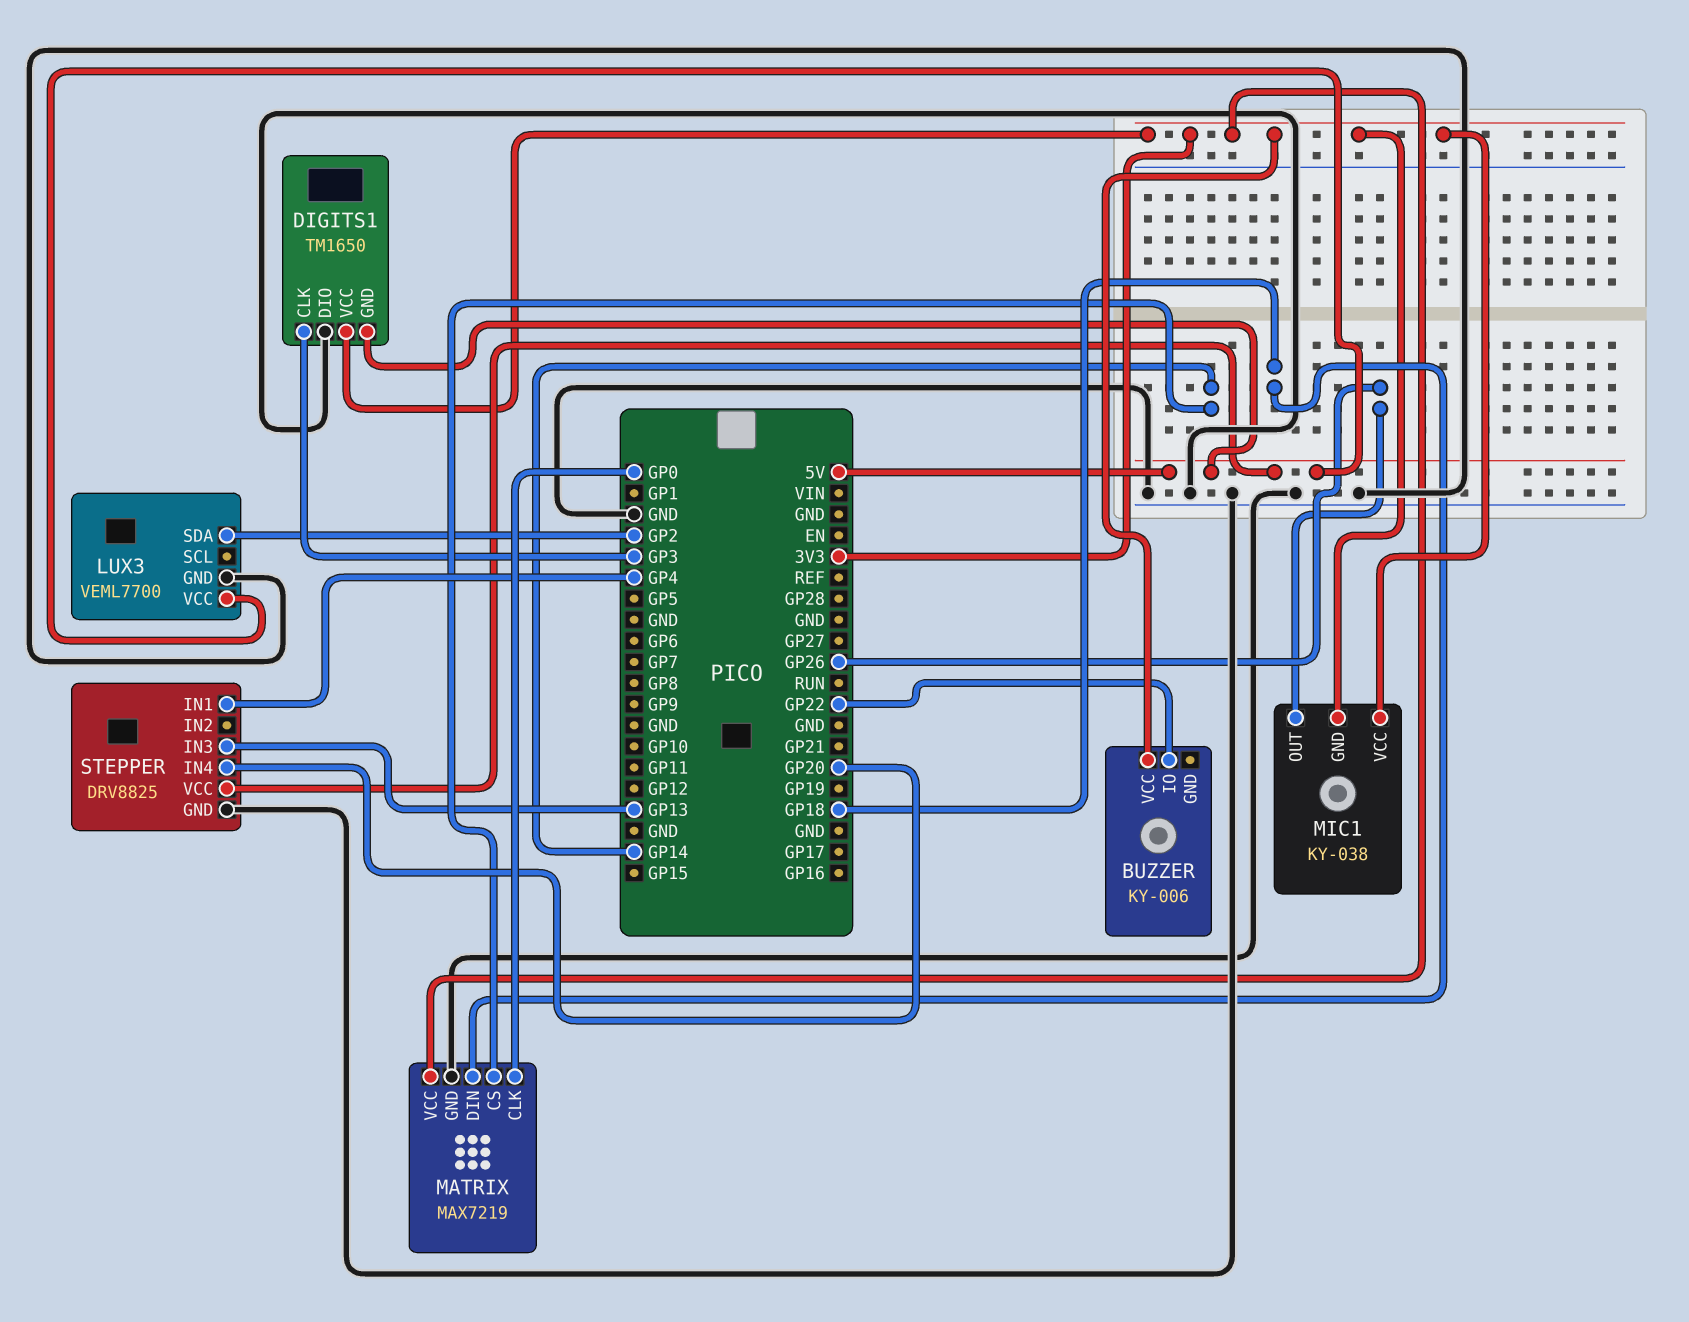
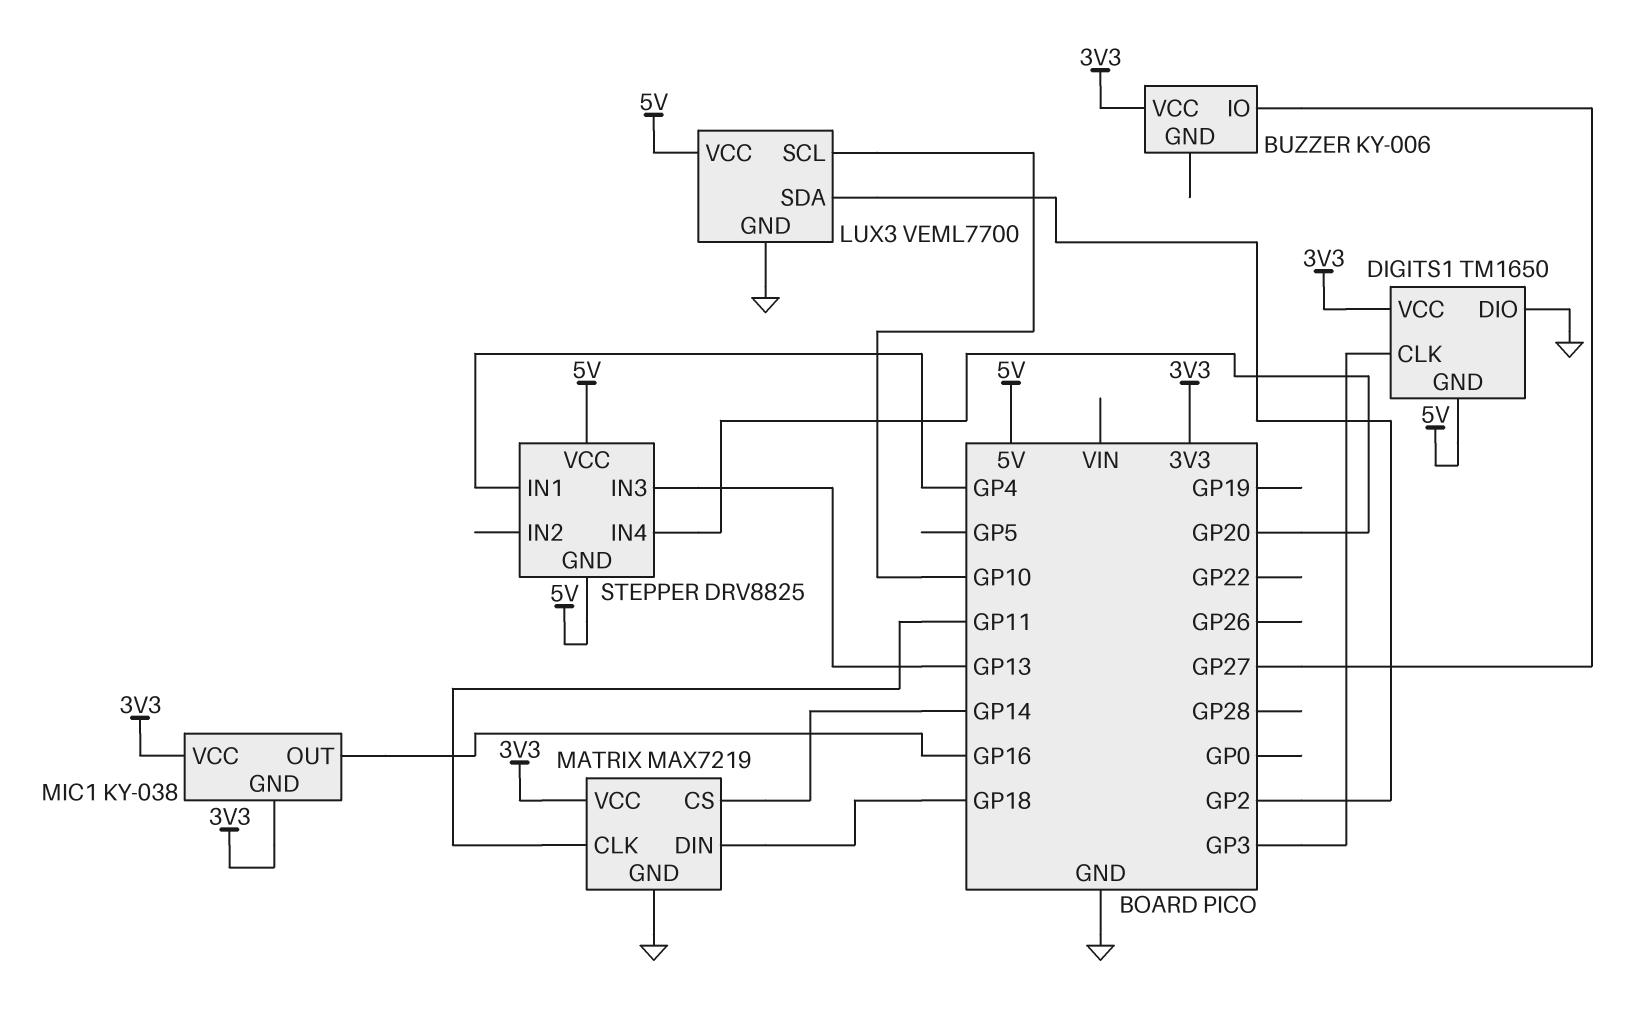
BUZZER pin IO: GP22 -> GP27
LUX3 pin SCL: none -> GP10
MATRIX pin CLK: GP0 -> GP11
MIC1 pin OUT: GP26 -> GP16
STEPPER pin GND: GND -> 5V

